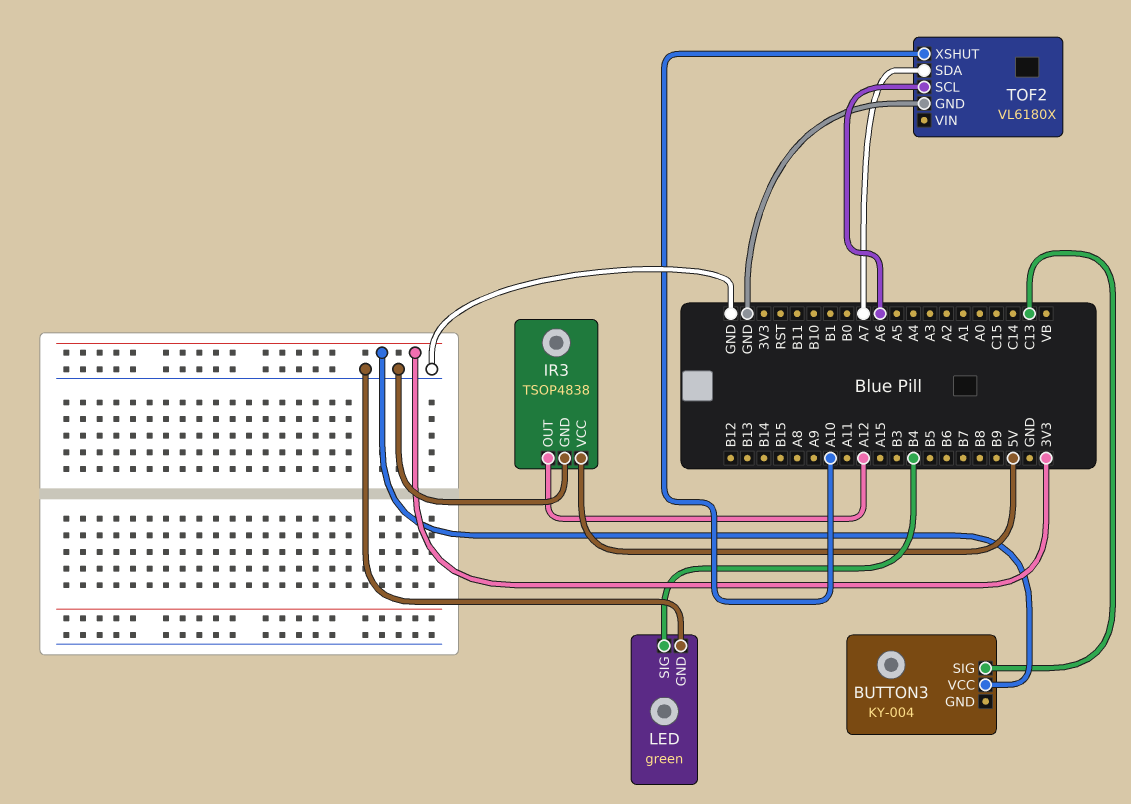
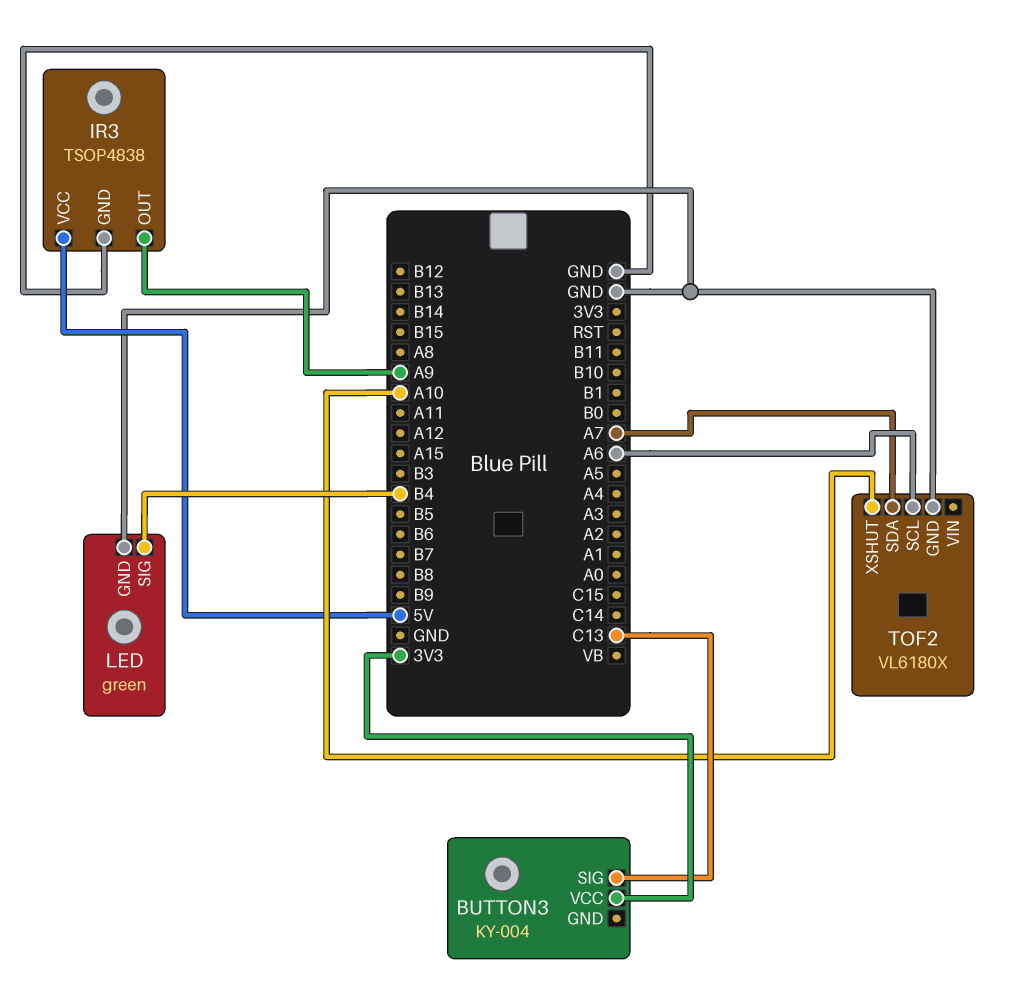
IR3 pin OUT: A12 -> A9

